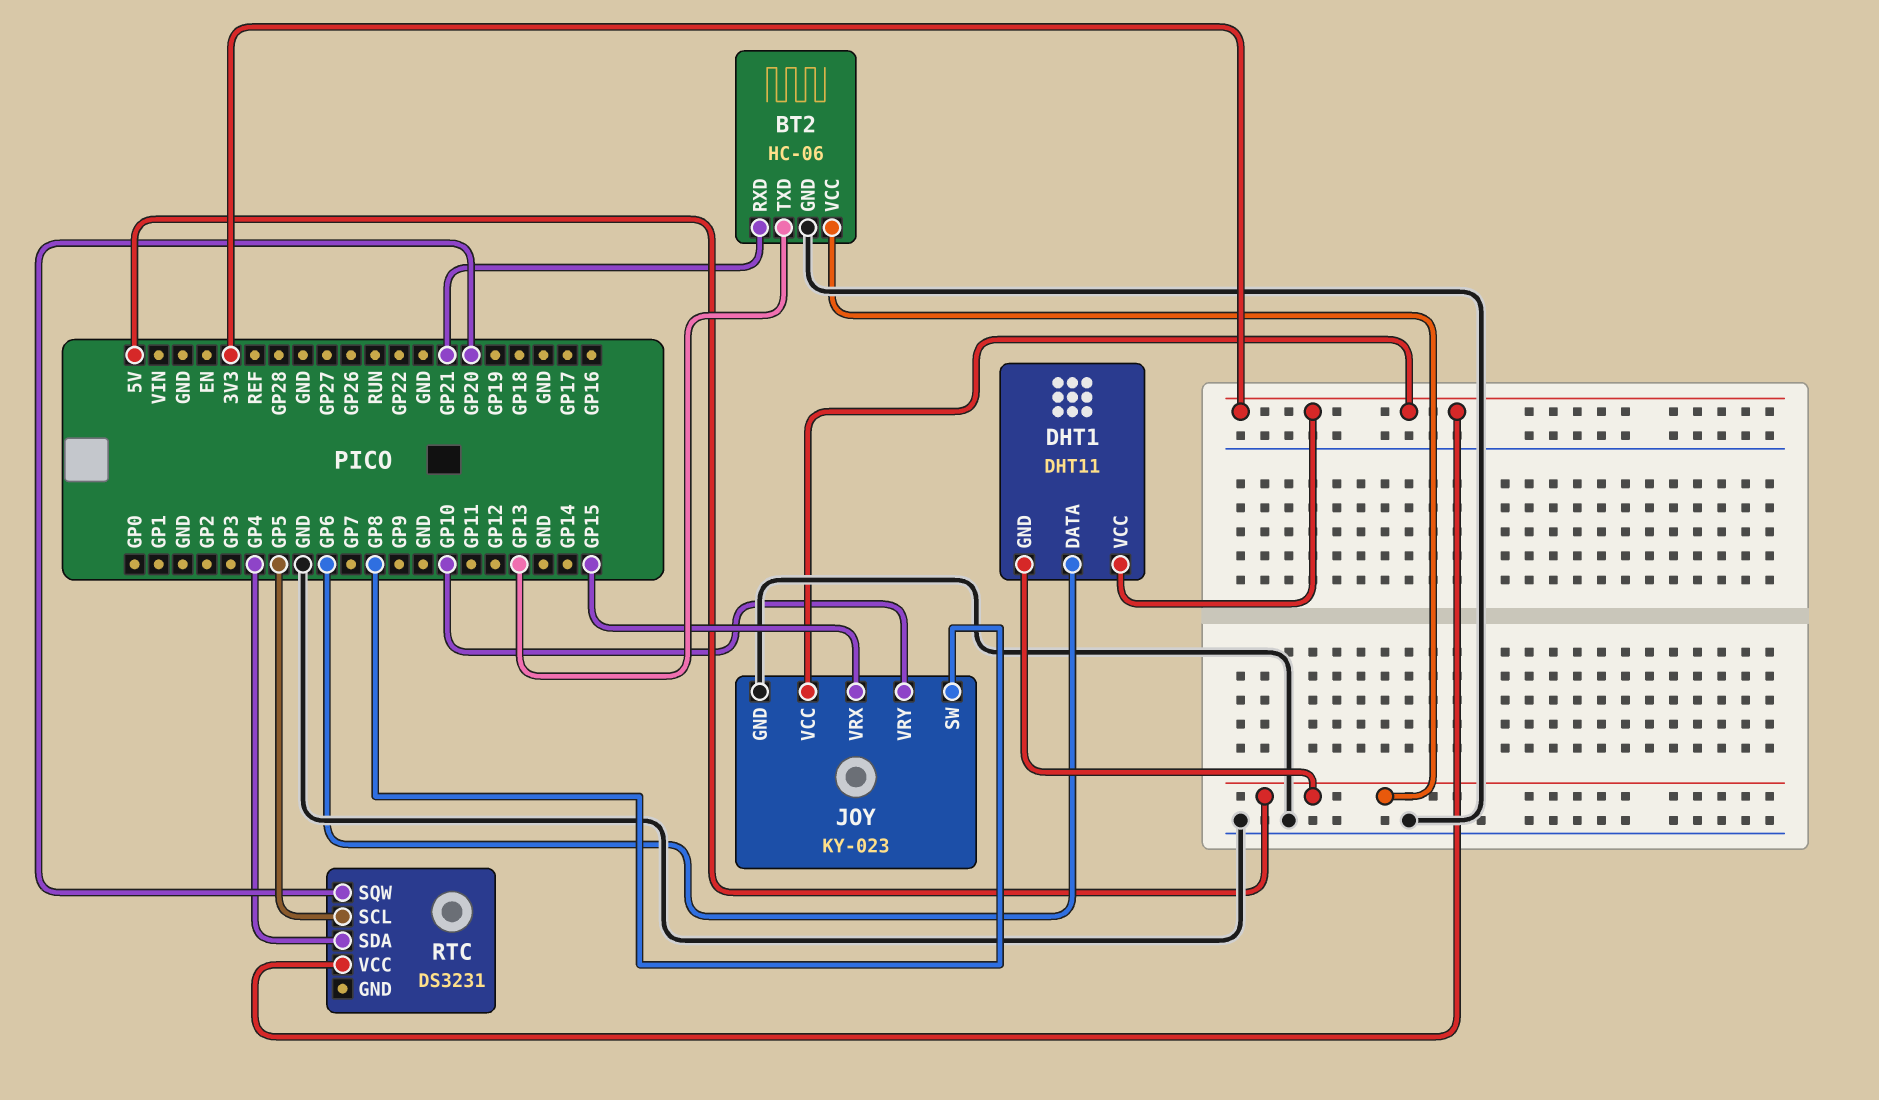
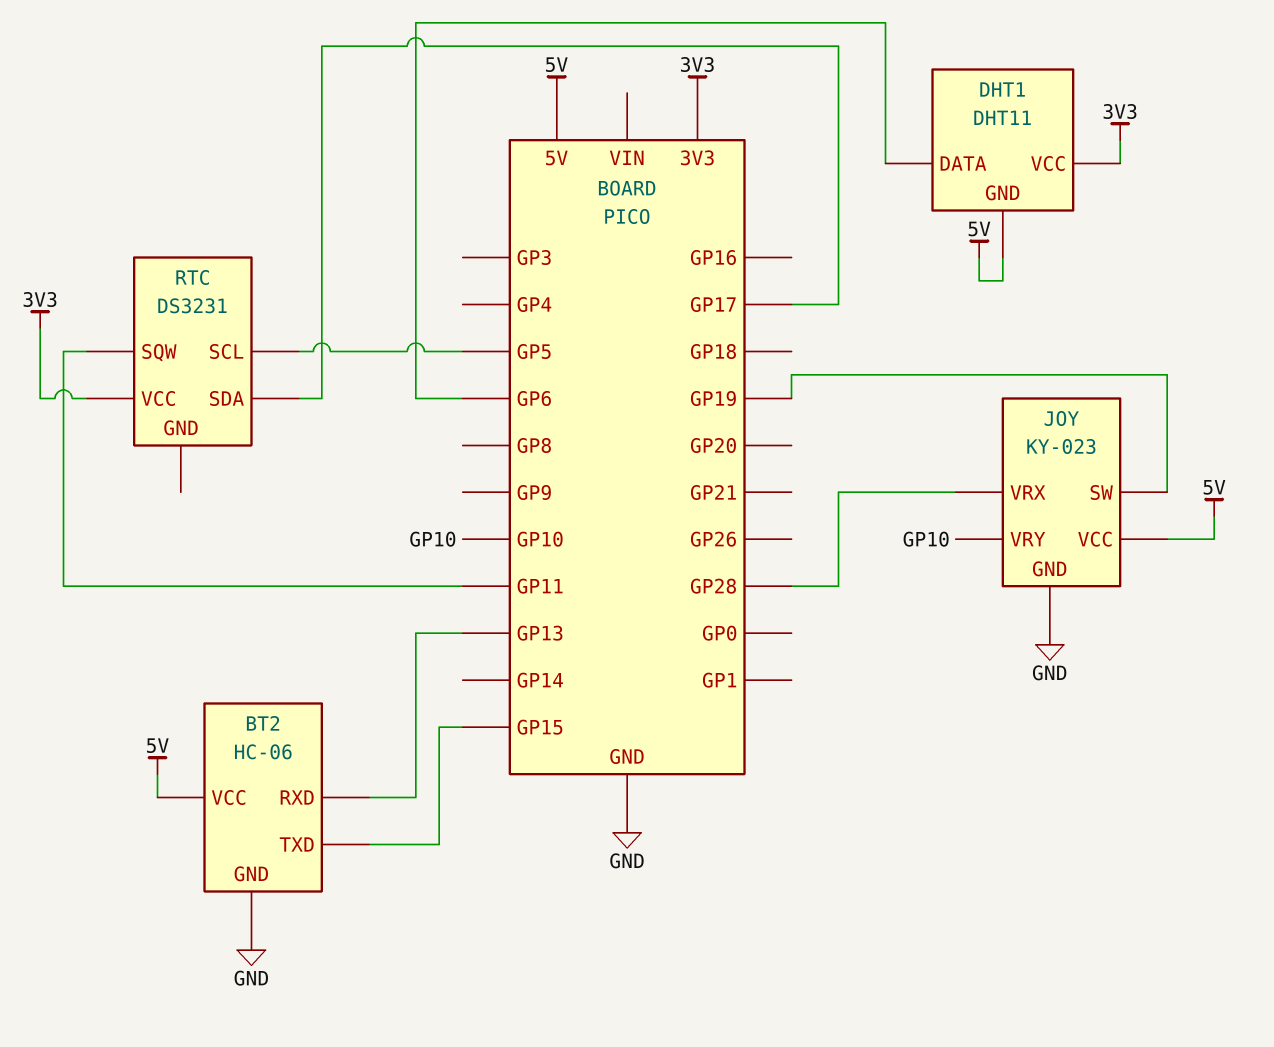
BT2 pin RXD: GP21 -> GP13
BT2 pin TXD: GP13 -> GP15
JOY pin SW: GP8 -> GP19
JOY pin VCC: 3V3 -> 5V
JOY pin VRX: GP15 -> GP28
RTC pin SDA: GP4 -> GP17
RTC pin SQW: GP20 -> GP11

